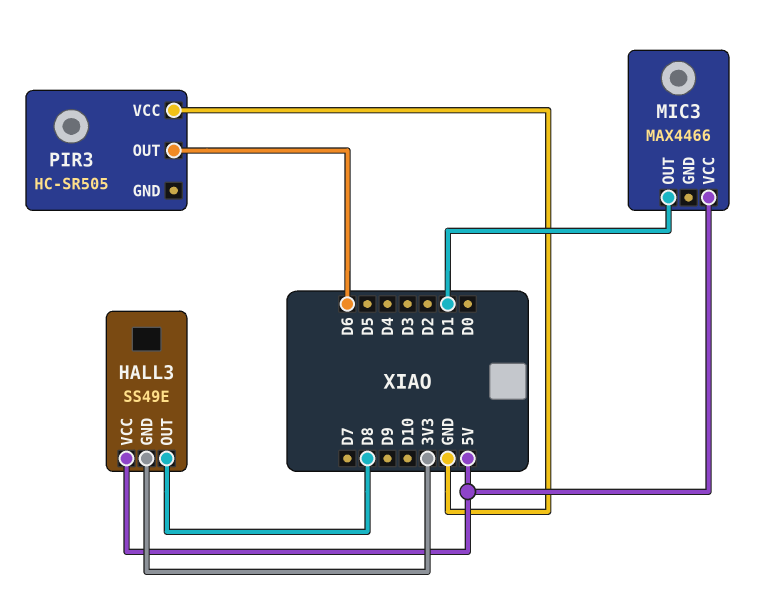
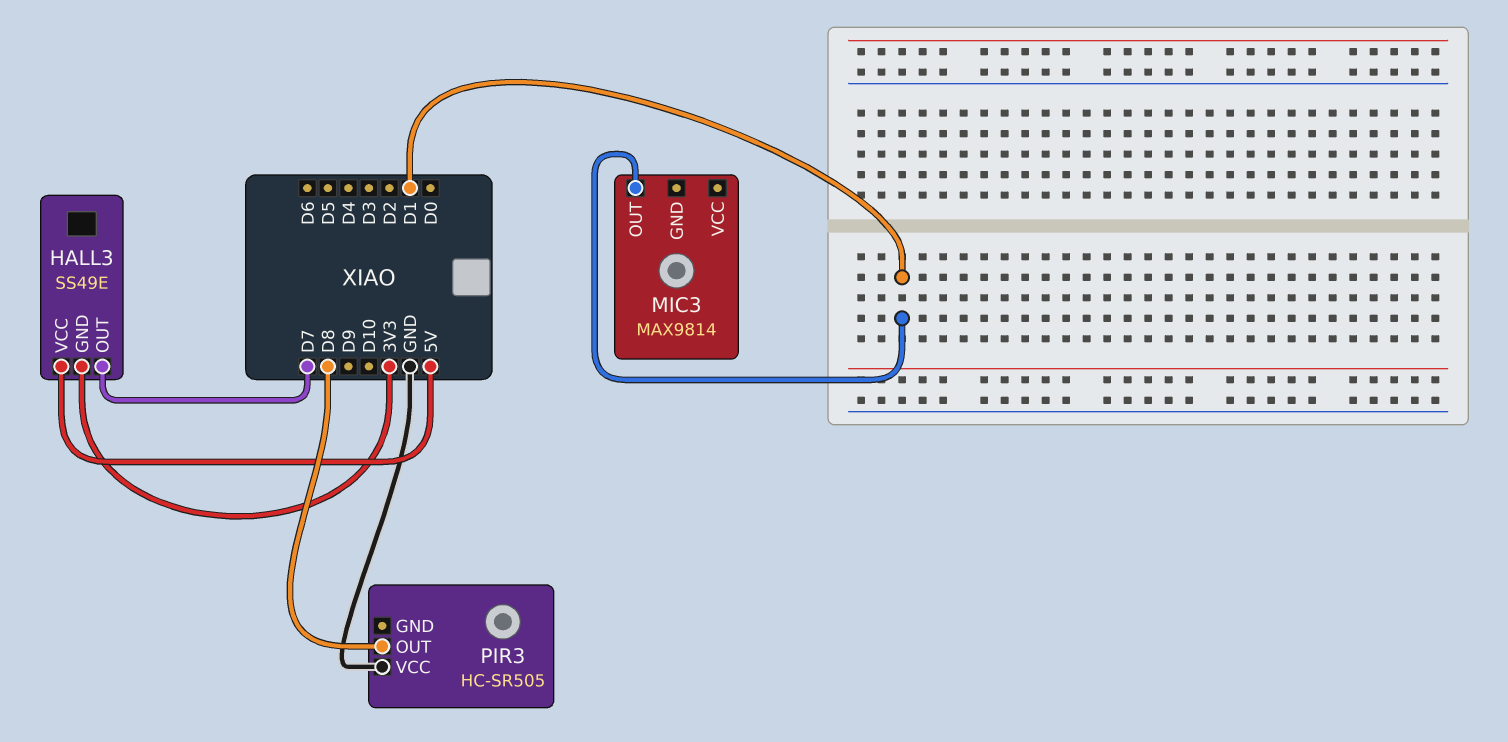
HALL3 pin OUT: D8 -> D7
MIC3: MAX4466 -> MAX9814
MIC3 pin VCC: 5V -> none
PIR3 pin OUT: D6 -> D8

